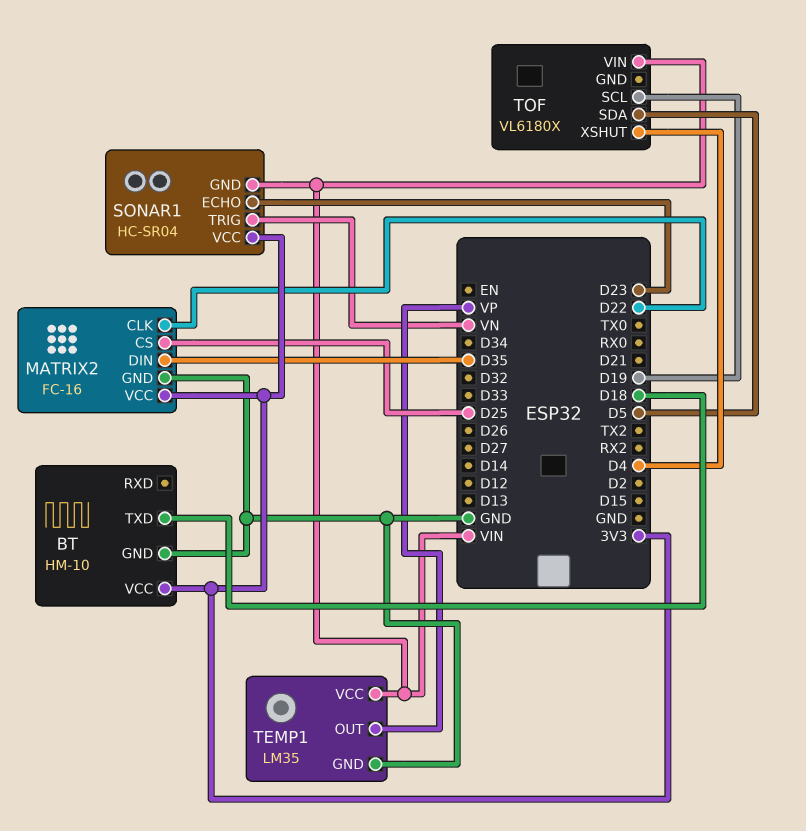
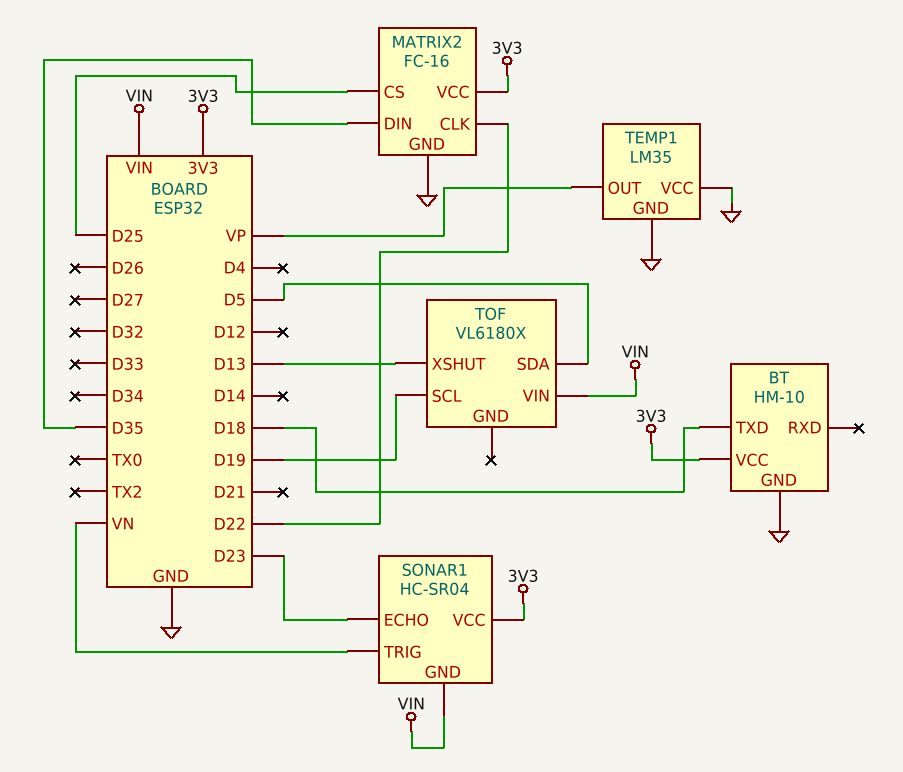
TEMP1 pin VCC: VIN -> GND
TOF pin XSHUT: D4 -> D13

